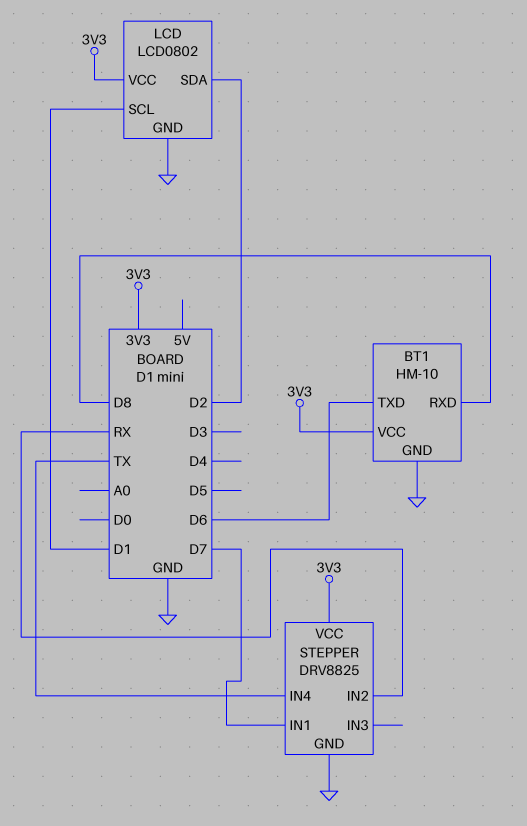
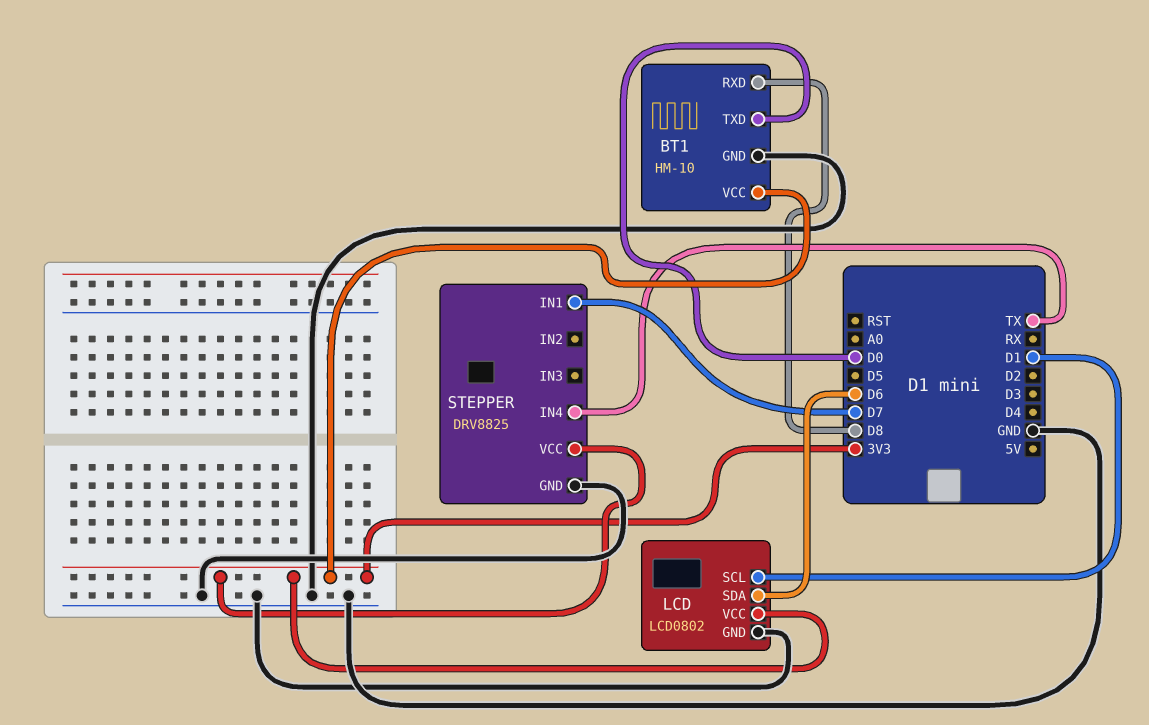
BT1 pin TXD: D6 -> D0
LCD pin SDA: D2 -> D6
STEPPER pin IN2: RX -> none

